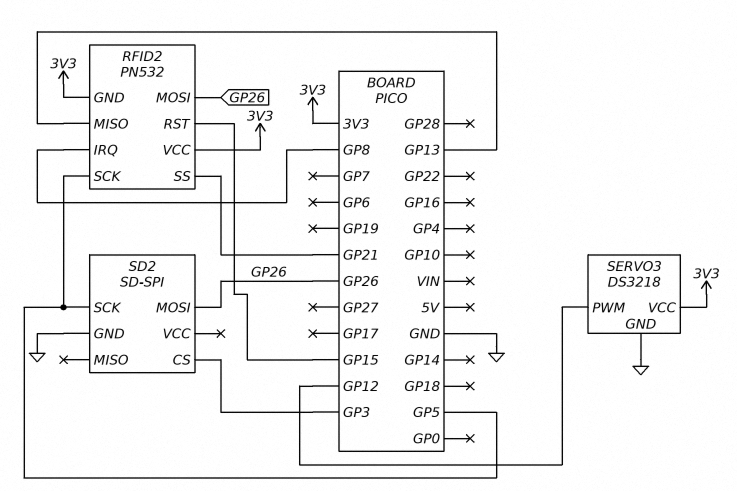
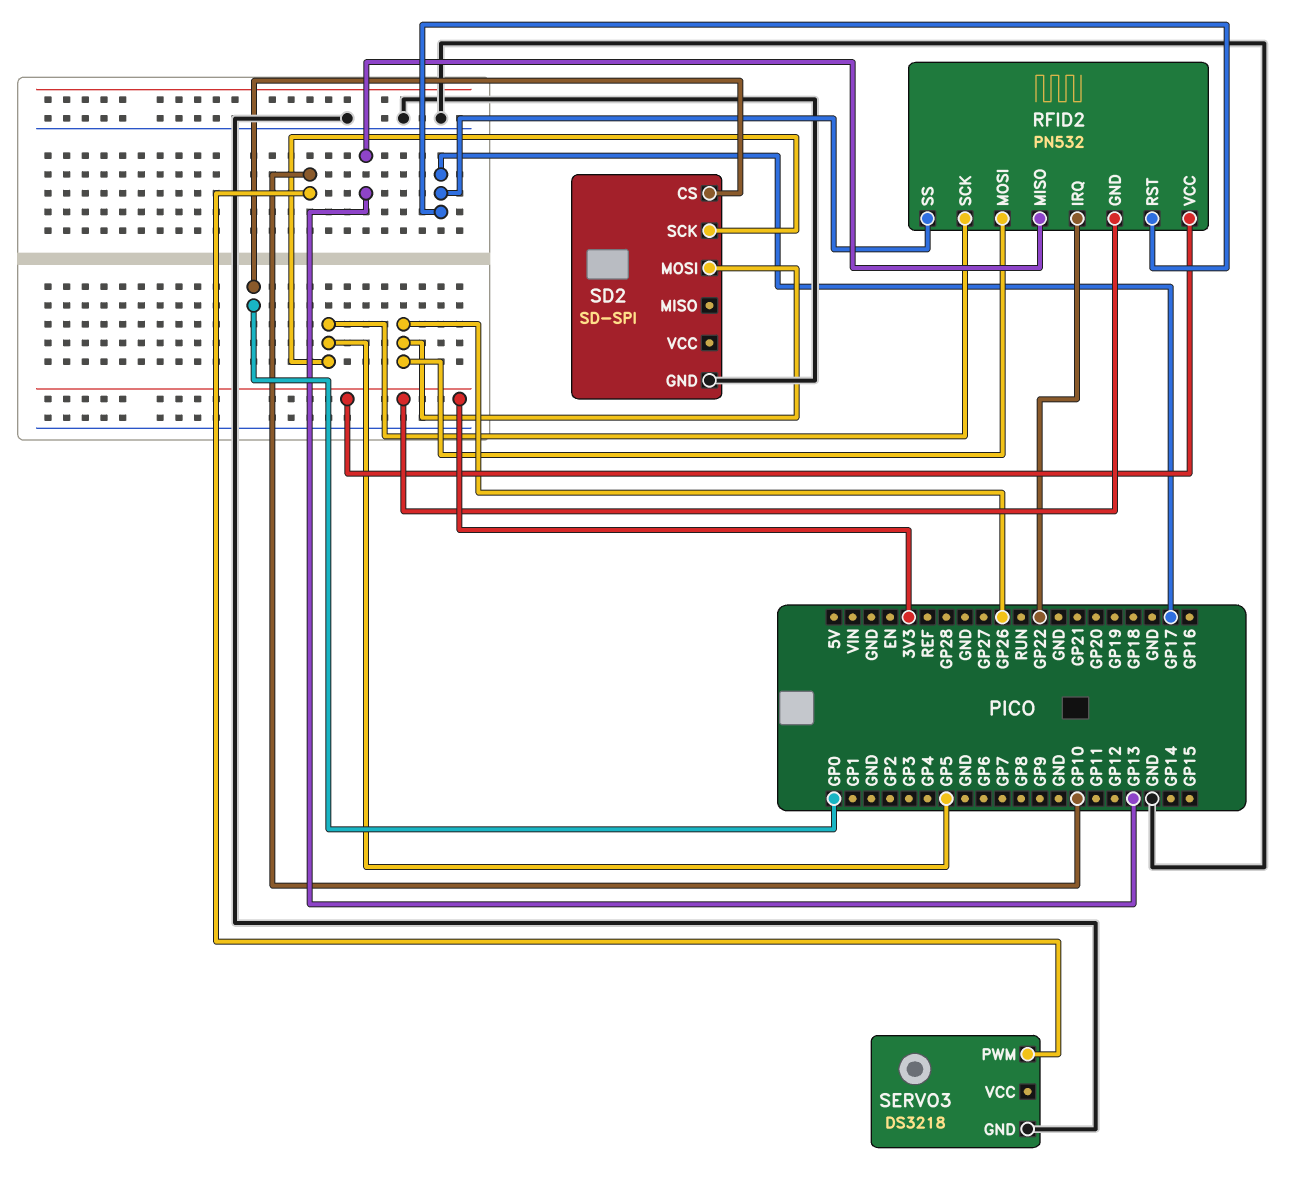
RFID2 pin IRQ: GP8 -> GP22
RFID2 pin RST: GP15 -> GP17
RFID2 pin SS: GP21 -> GP17
SD2 pin CS: GP3 -> GP0
SERVO3 pin PWM: GP12 -> GP10
SERVO3 pin VCC: 3V3 -> none

